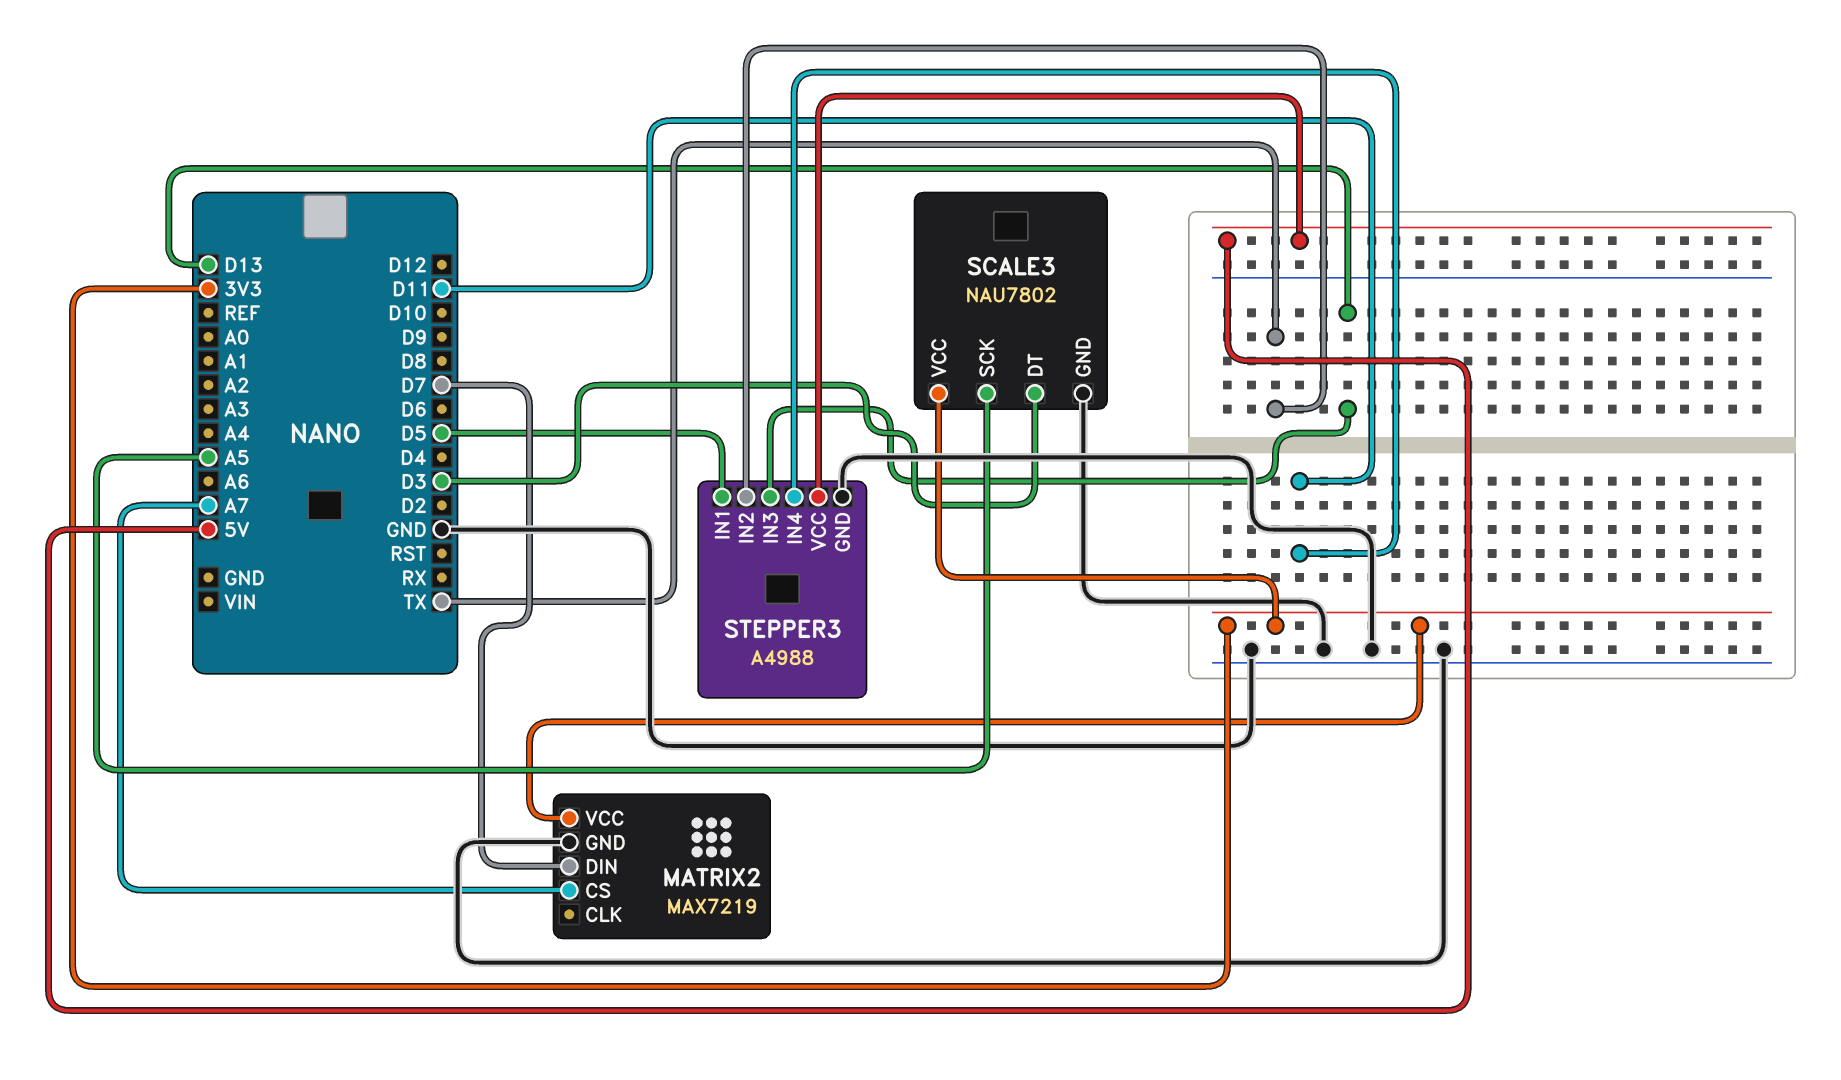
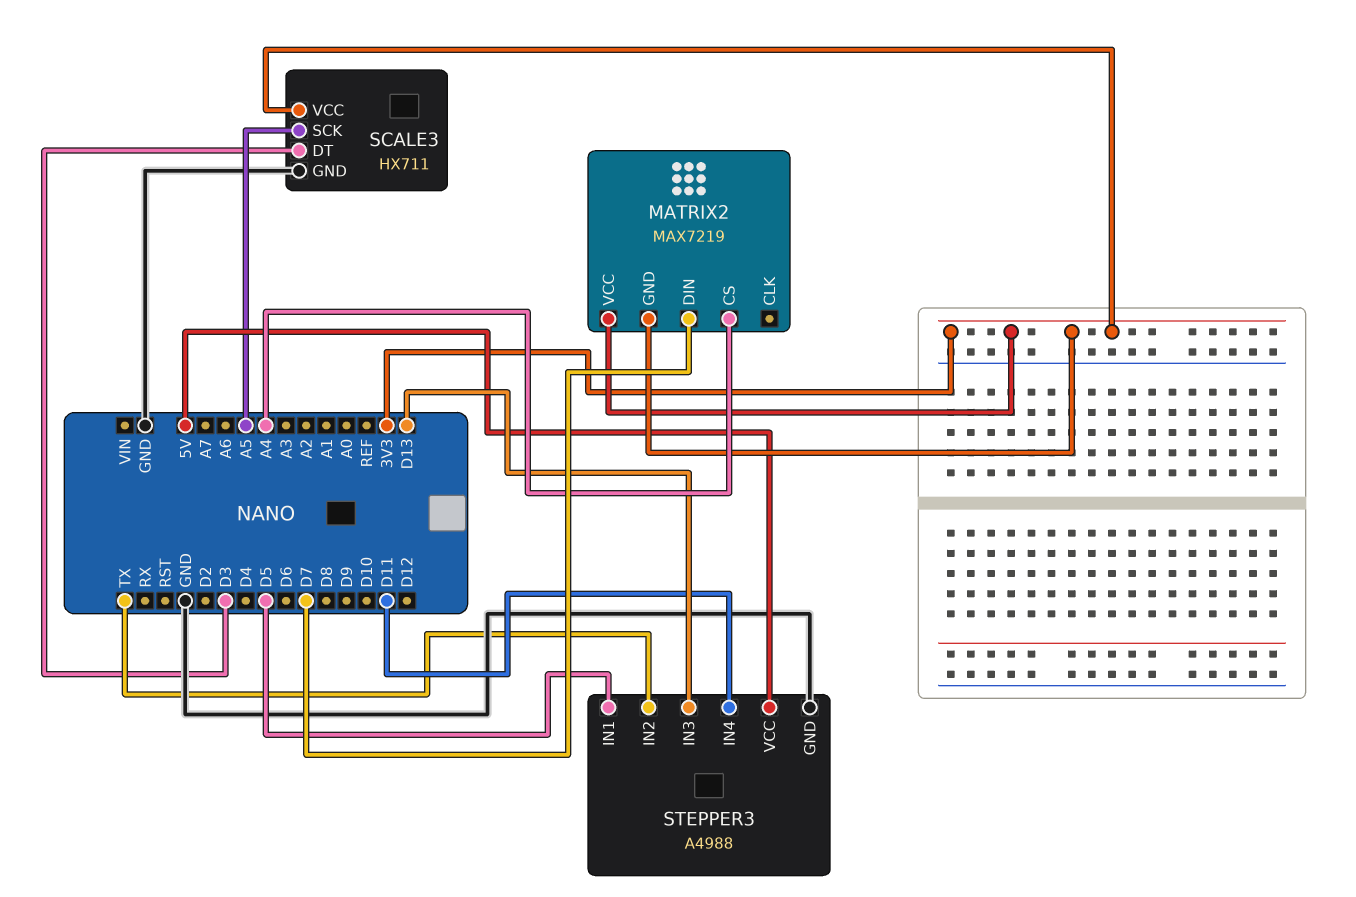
MATRIX2 pin CS: A7 -> A4
MATRIX2 pin GND: GND -> 3V3
SCALE3: NAU7802 -> HX711

